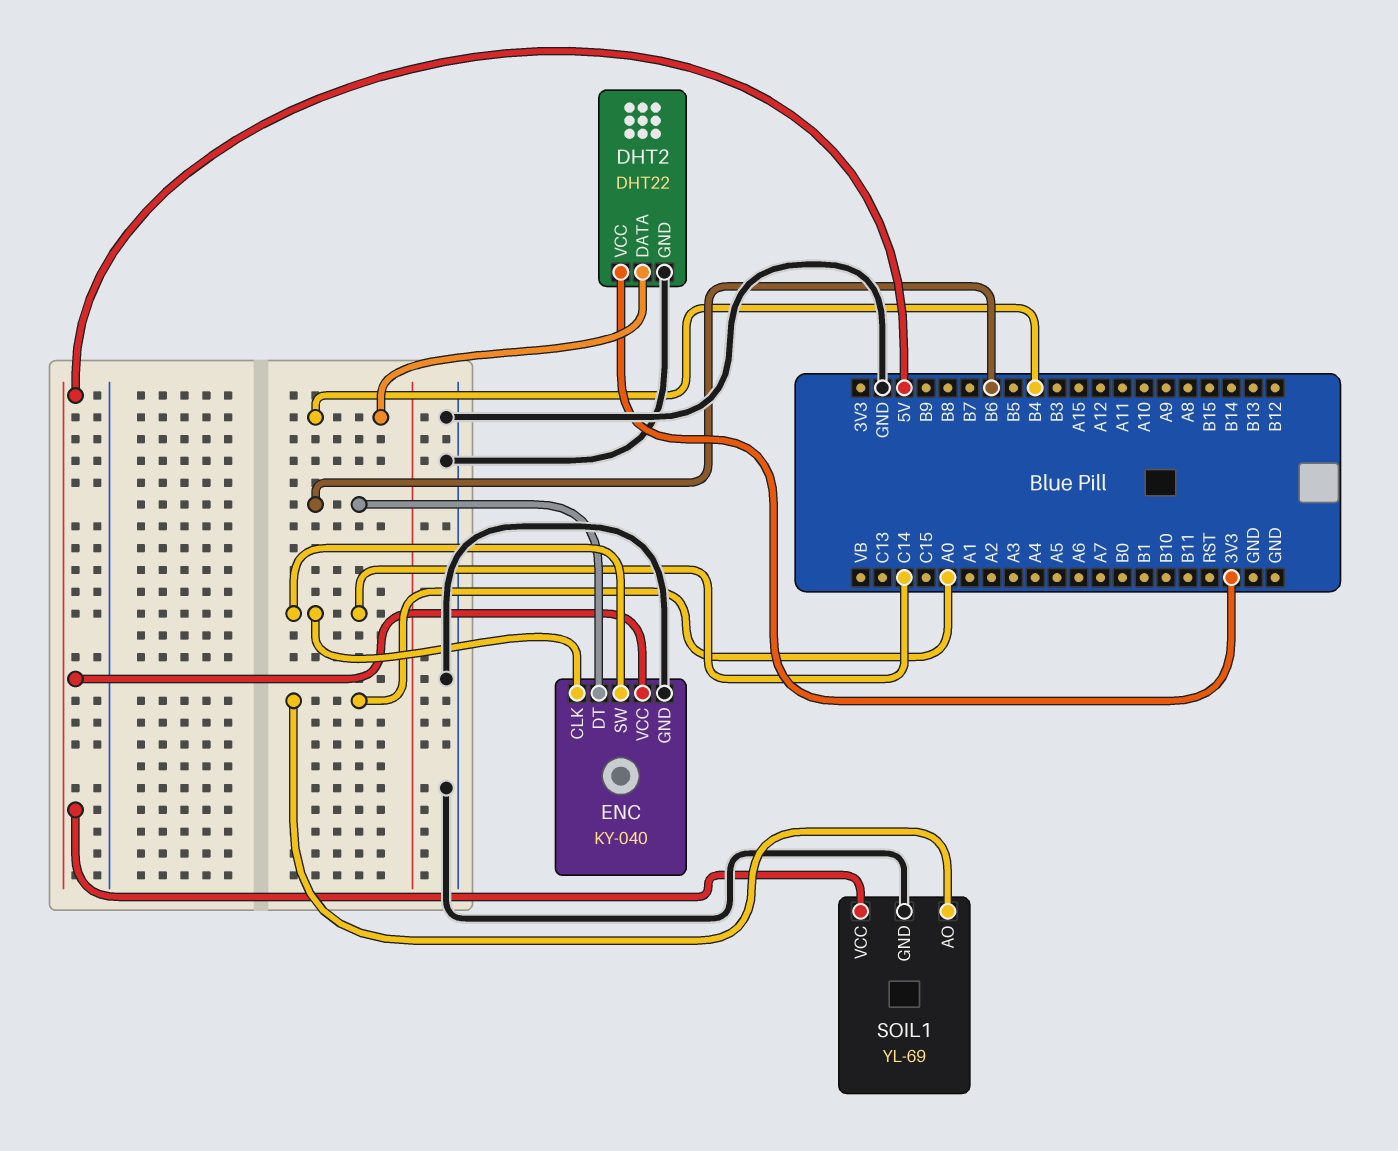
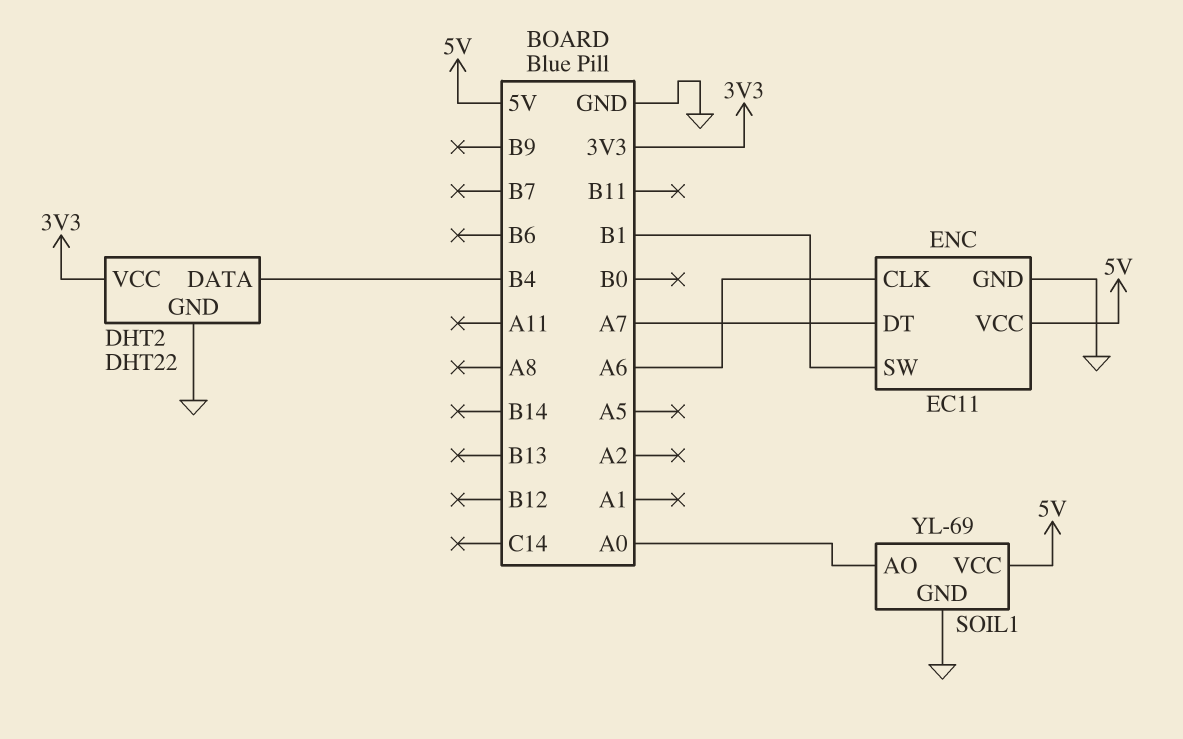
ENC: KY-040 -> EC11
ENC pin CLK: C14 -> A6
ENC pin DT: B6 -> A7
ENC pin SW: C14 -> B1

